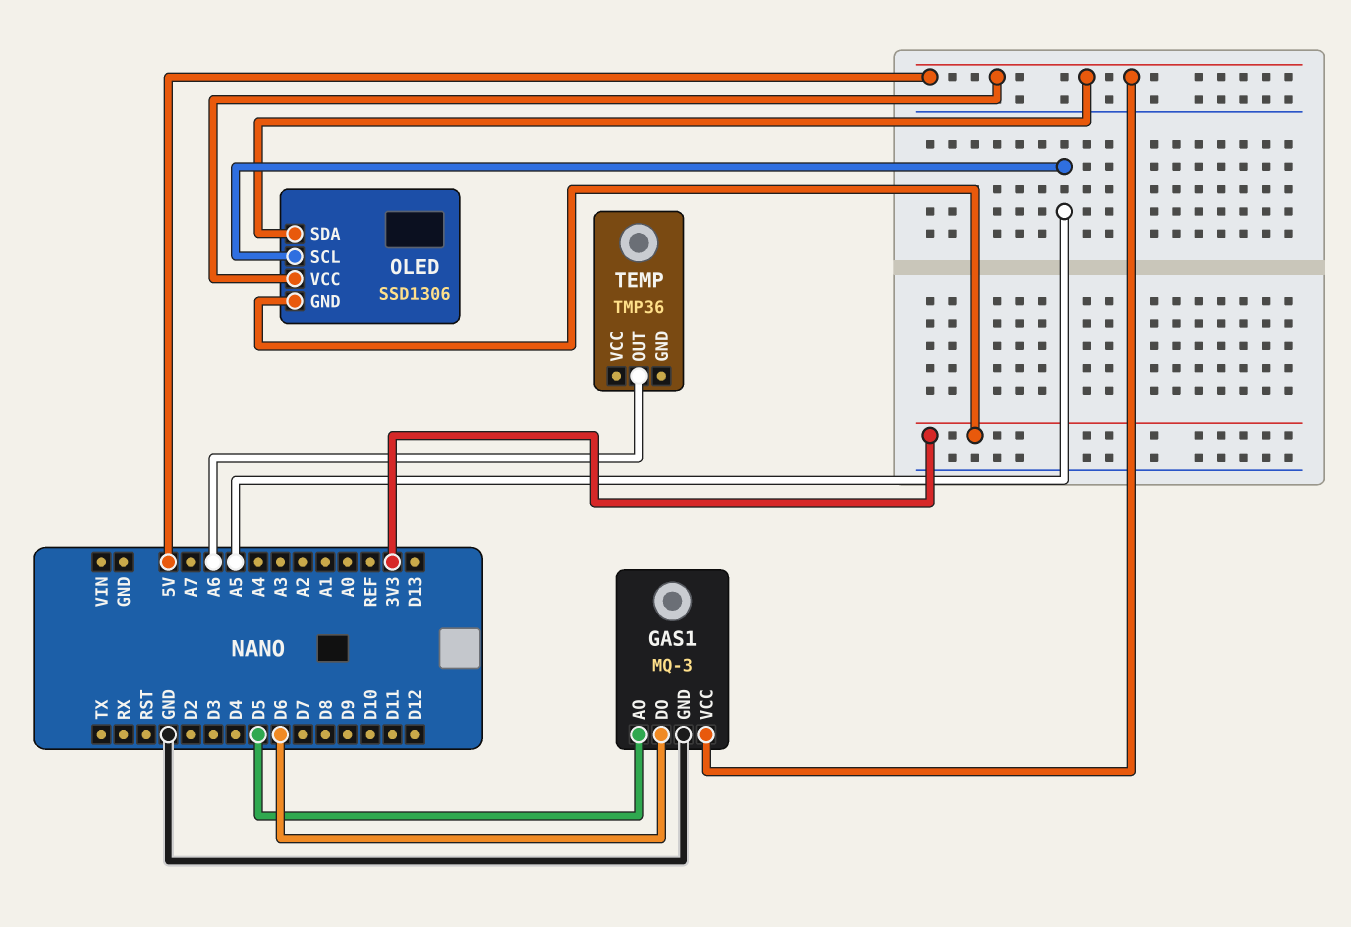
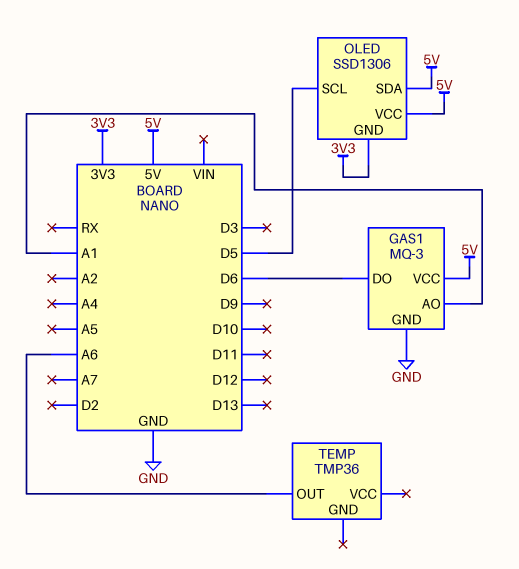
GAS1 pin AO: D5 -> A1
OLED pin SCL: A5 -> D5

